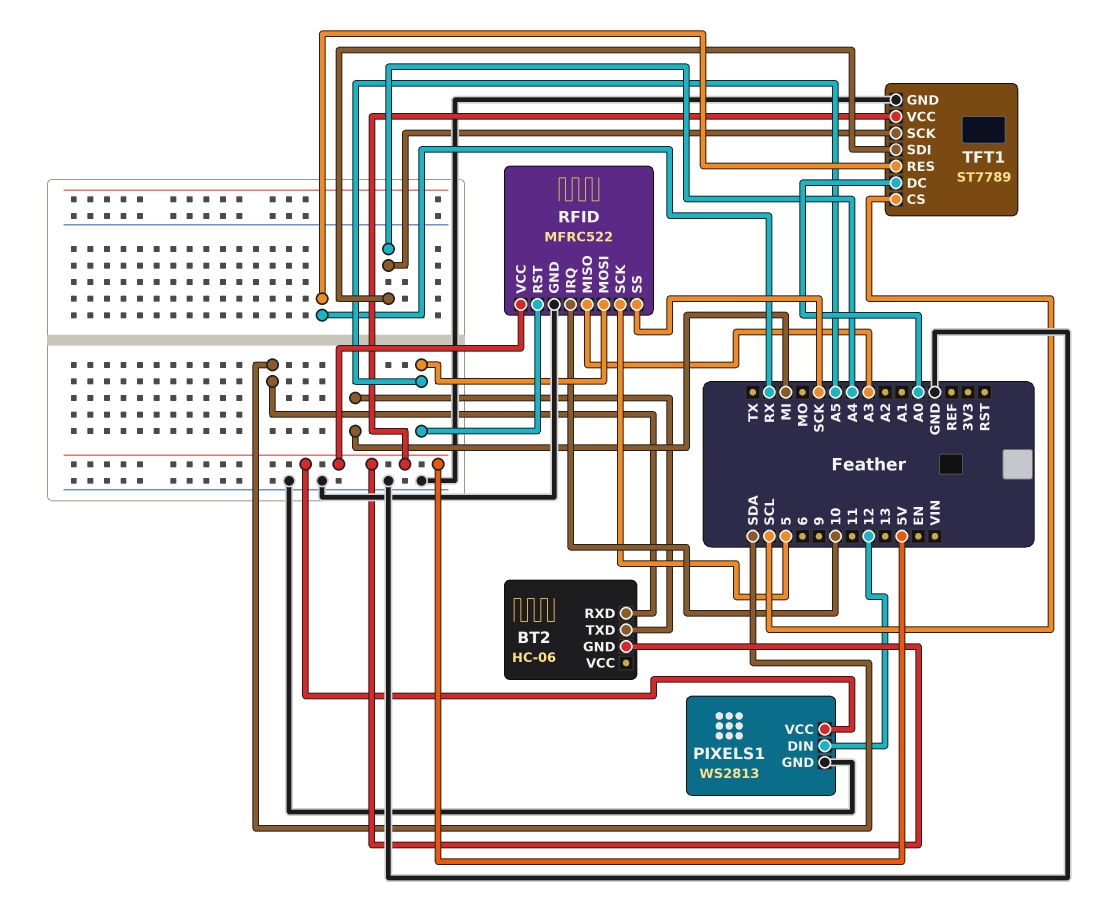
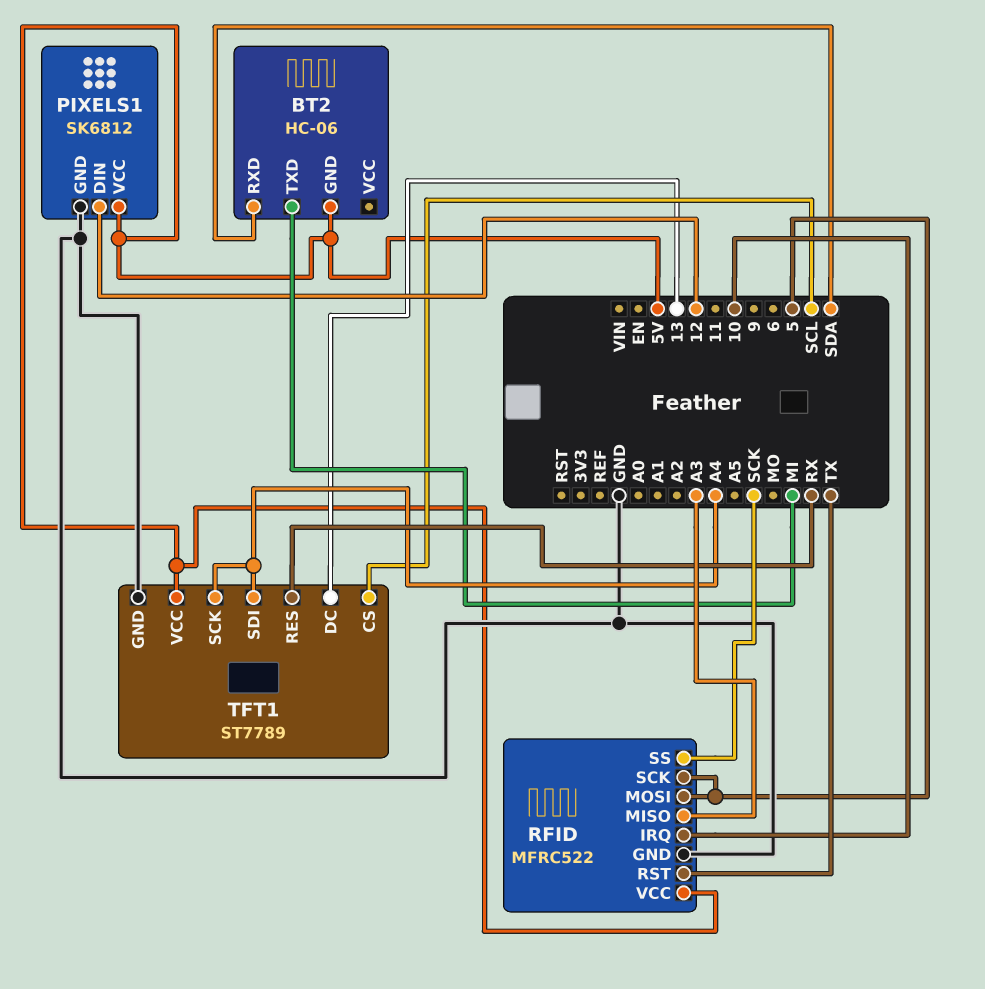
PIXELS1: WS2813 -> SK6812
RFID pin MOSI: A5 -> 5
RFID pin RST: A5 -> TX
TFT1 pin DC: A0 -> 13

